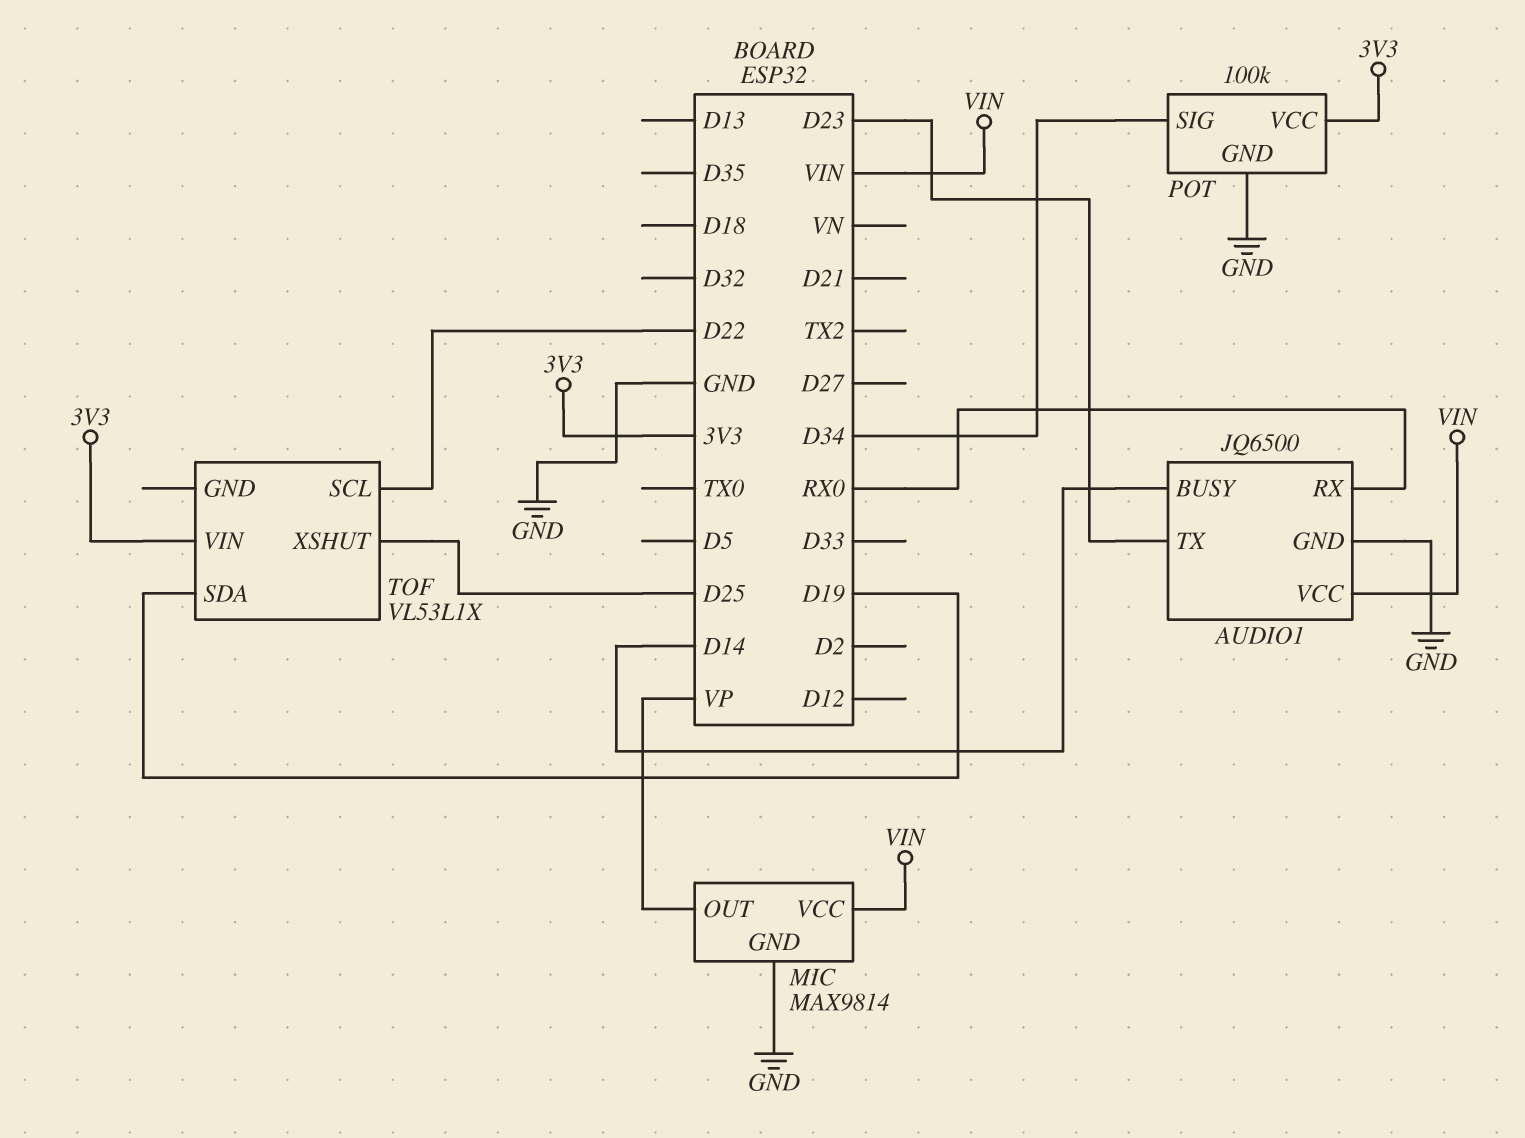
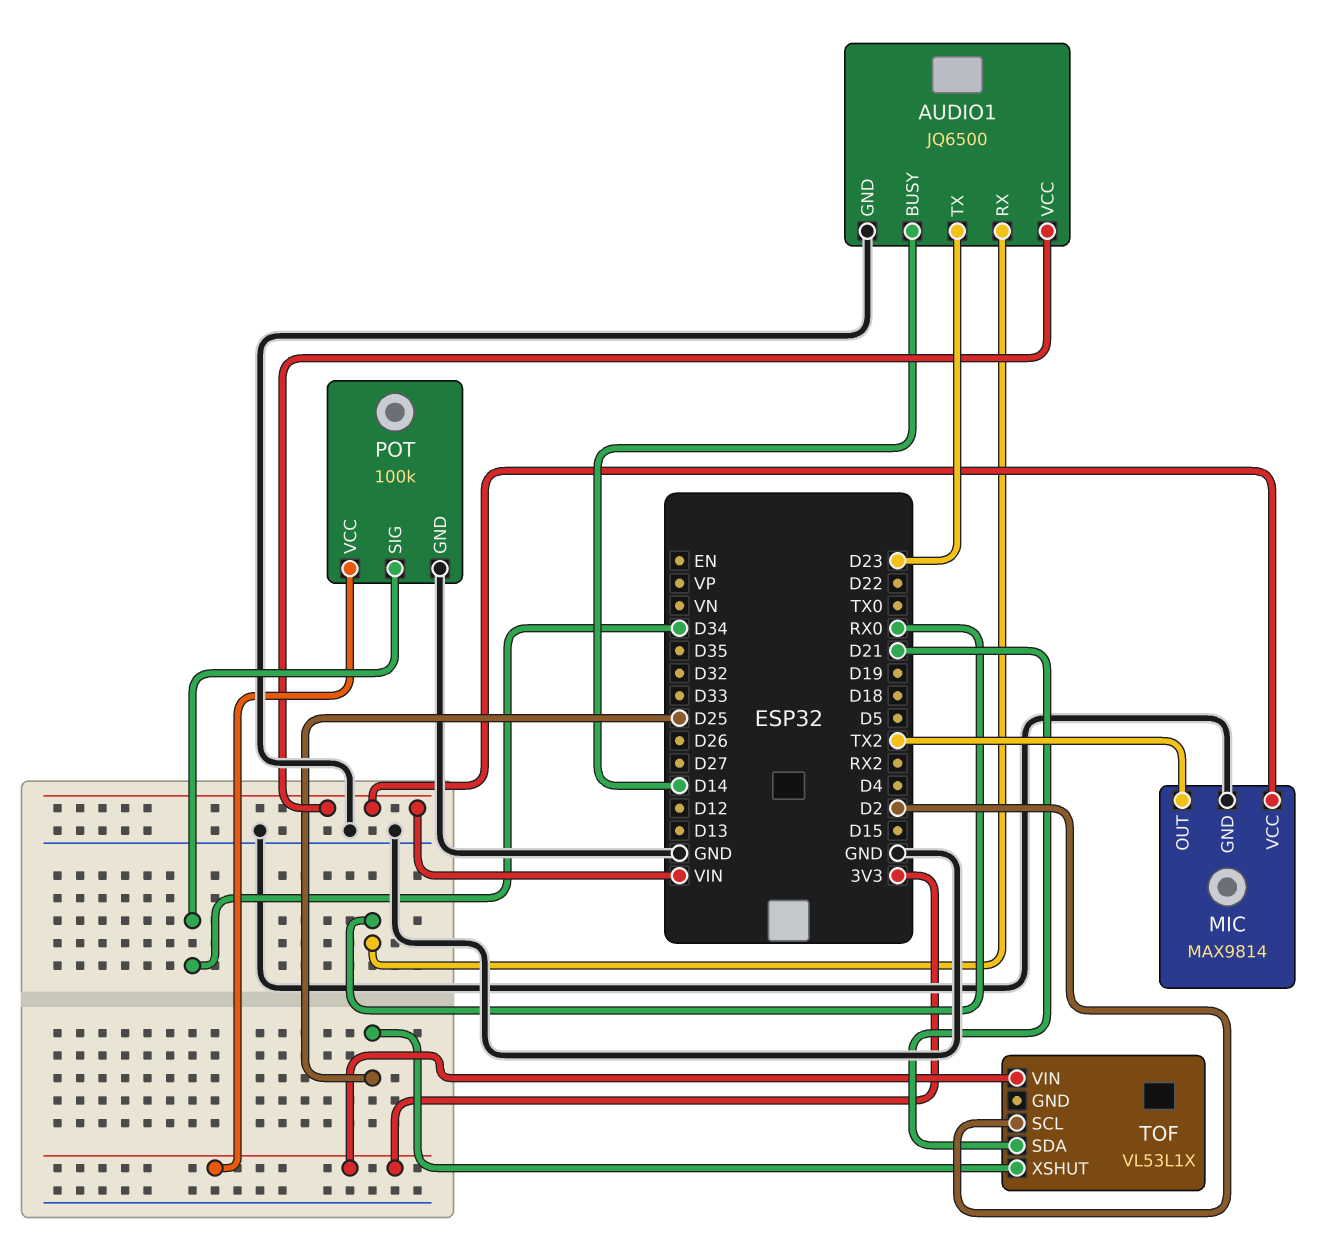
MIC pin OUT: VP -> TX2
TOF pin SCL: D22 -> D2
TOF pin SDA: D19 -> D21

